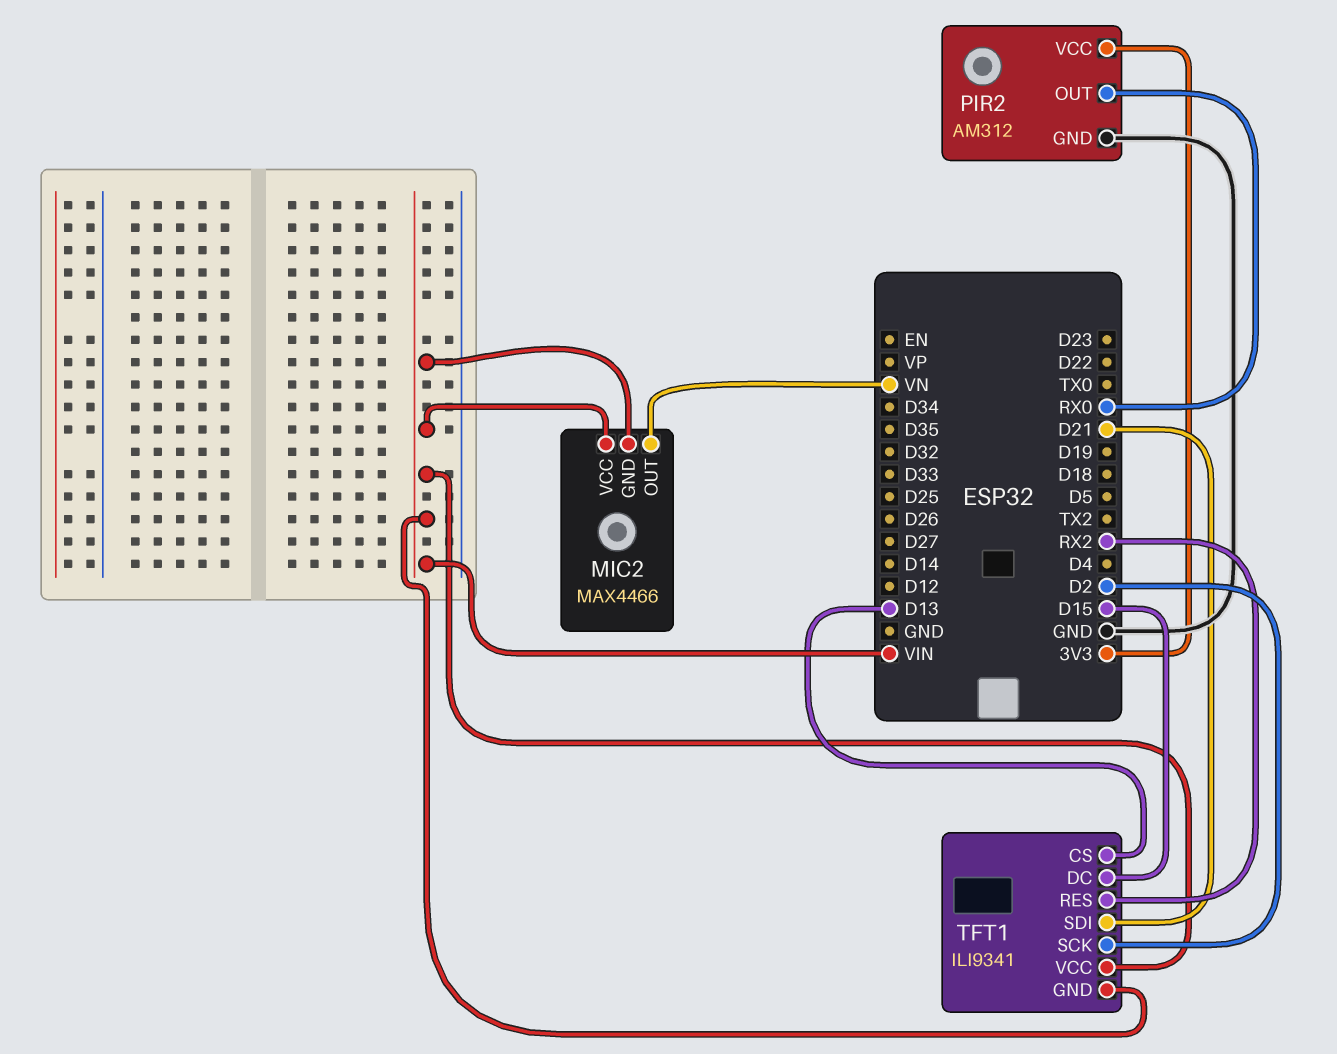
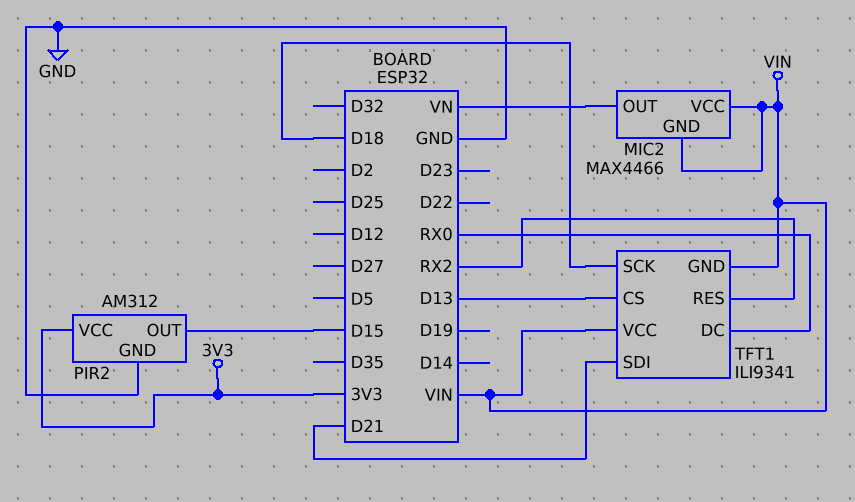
PIR2 pin OUT: RX0 -> D15
TFT1 pin DC: D15 -> RX0
TFT1 pin SCK: D2 -> D18

